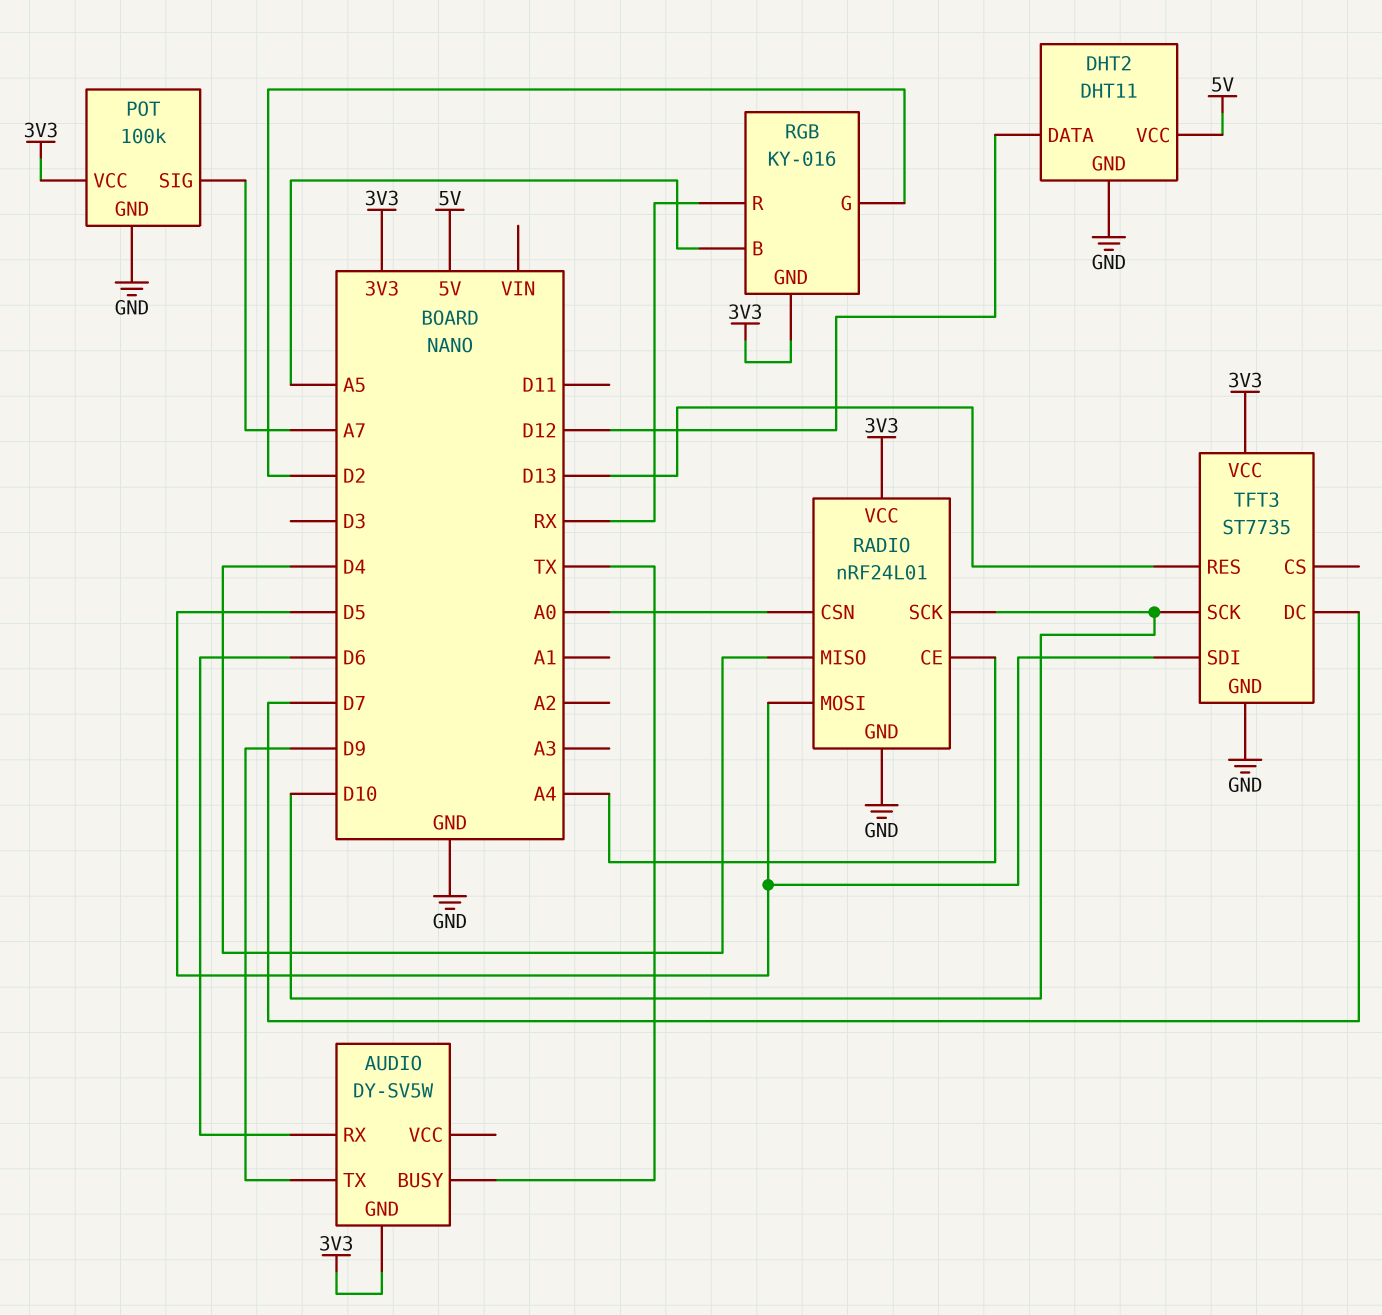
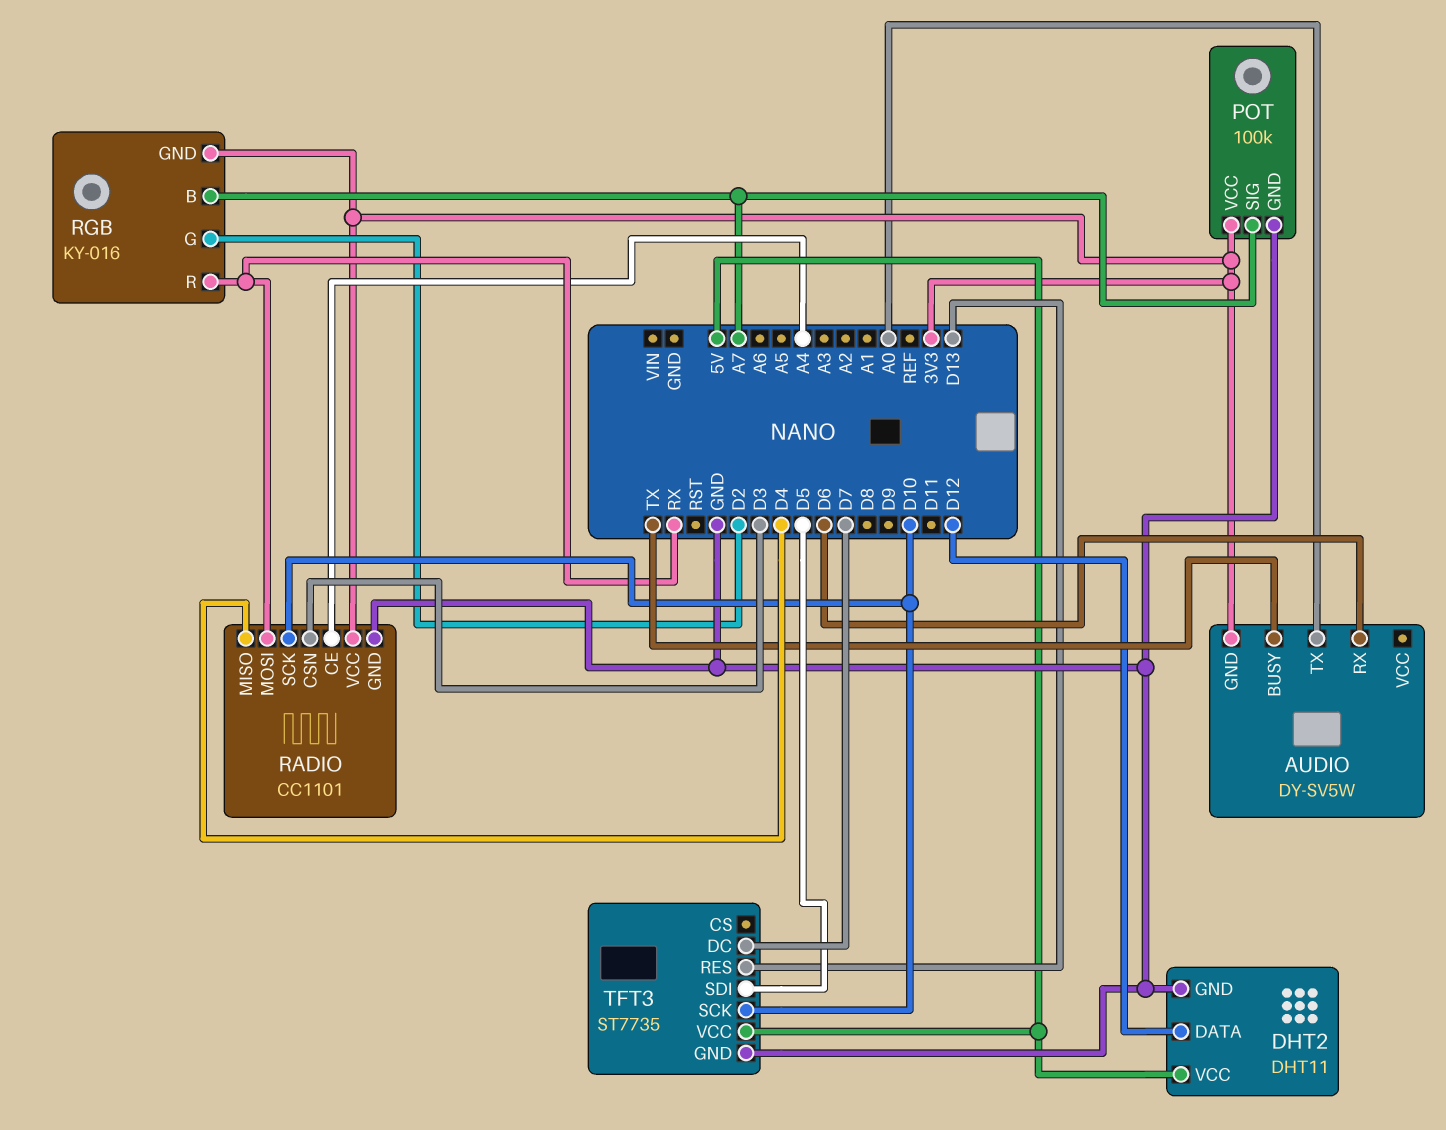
AUDIO pin TX: D9 -> A0
RADIO: nRF24L01 -> CC1101
RADIO pin CSN: A0 -> D3
RADIO pin MOSI: D5 -> RX
RGB pin B: A5 -> A7
TFT3 pin VCC: 3V3 -> 5V

